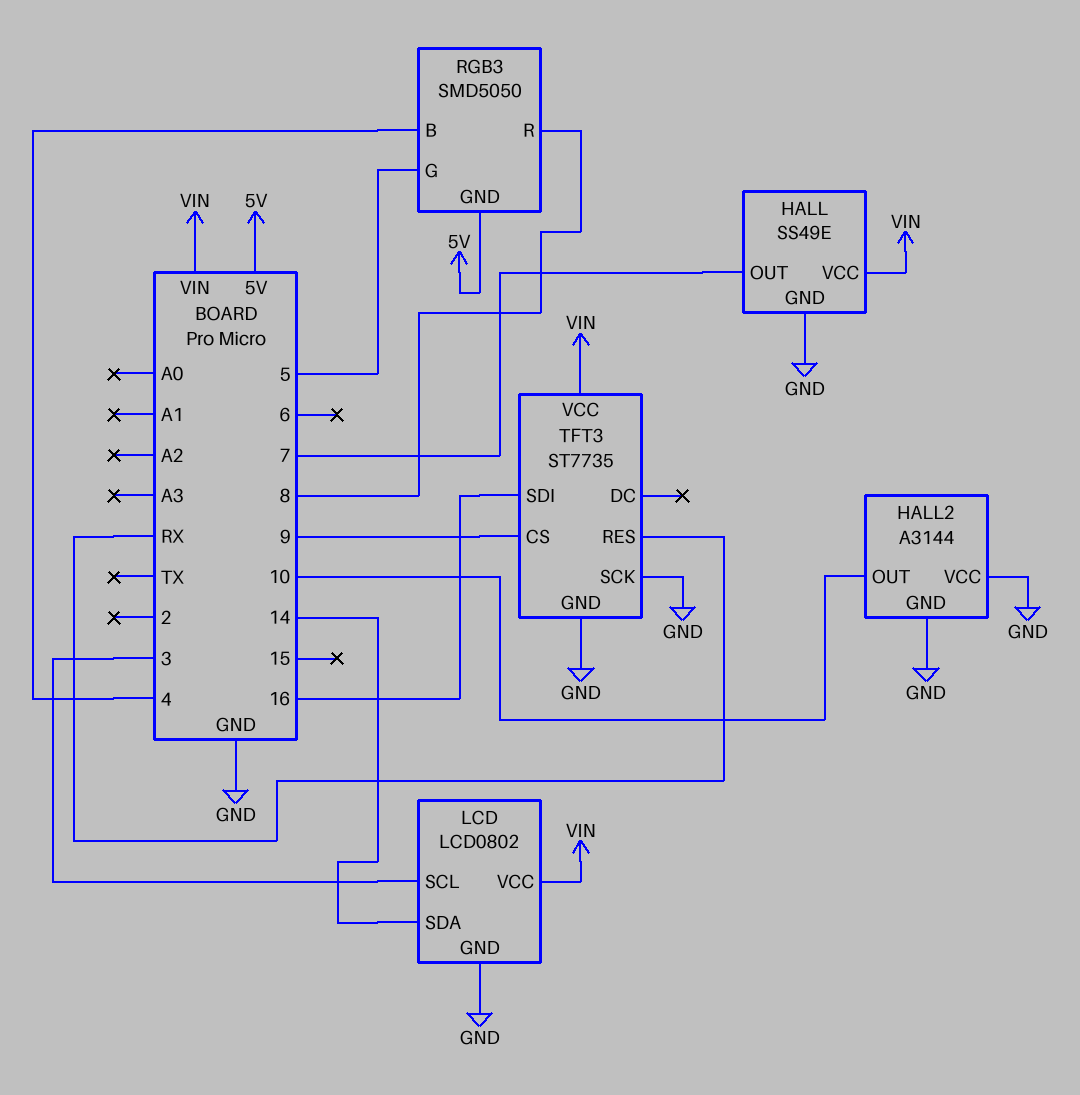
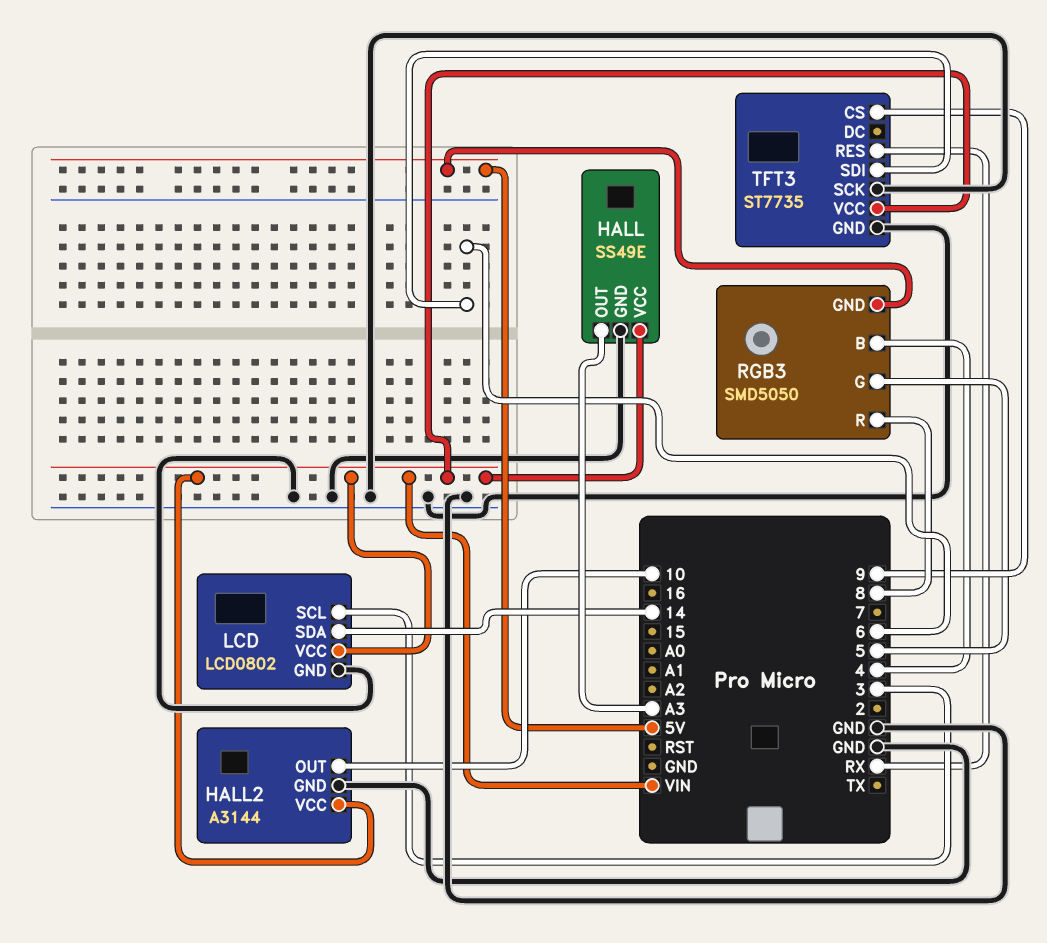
HALL pin OUT: 7 -> A3
HALL2 pin VCC: GND -> VIN
TFT3 pin SDI: 16 -> 6

